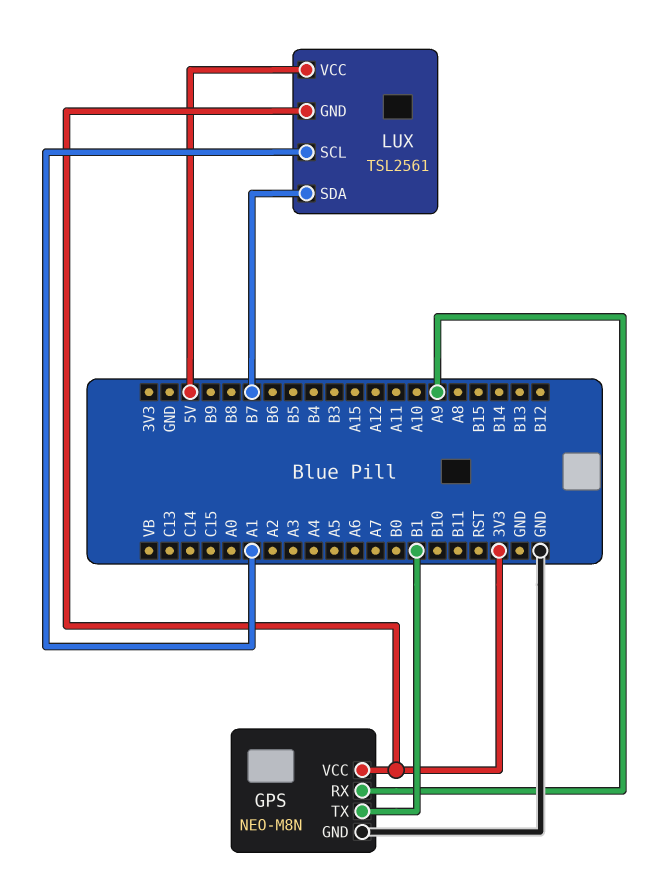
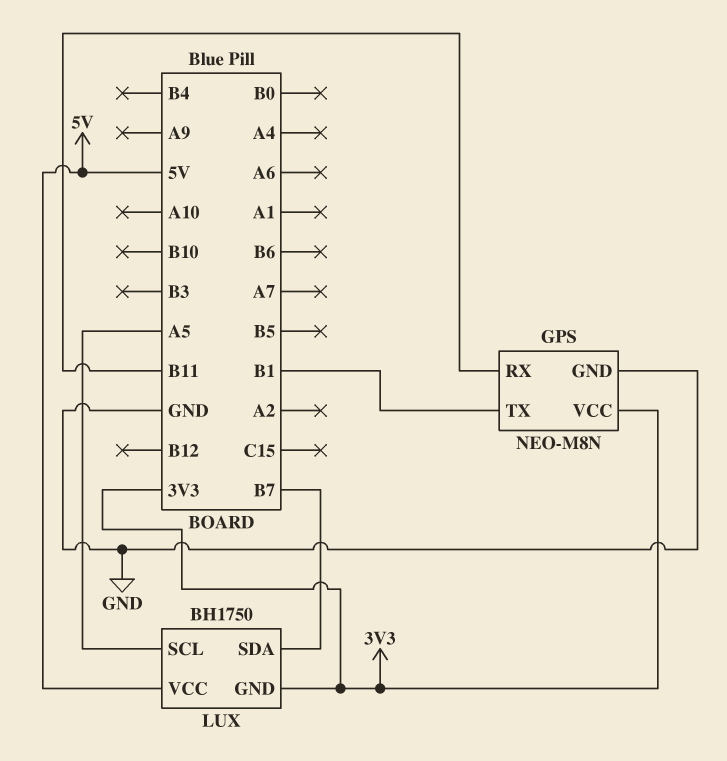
GPS pin RX: A9 -> B11
LUX: TSL2561 -> BH1750
LUX pin SCL: A1 -> A5

